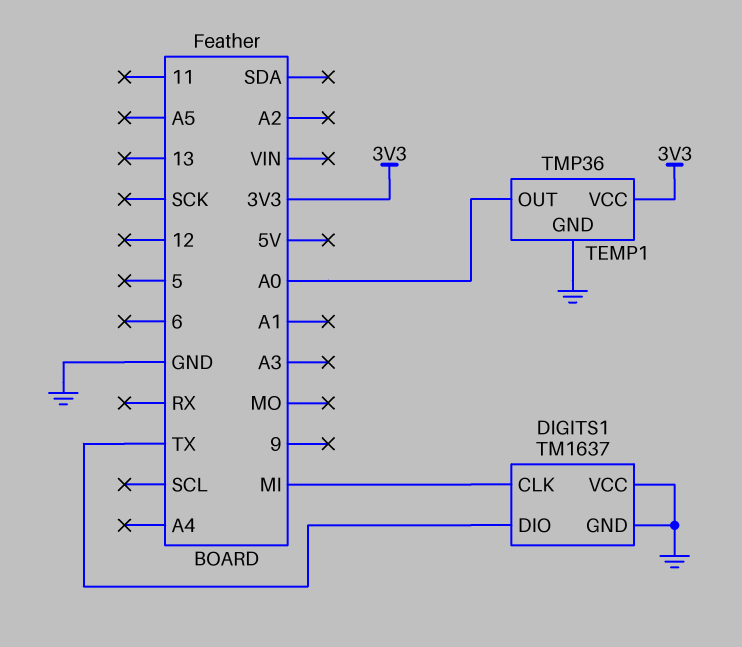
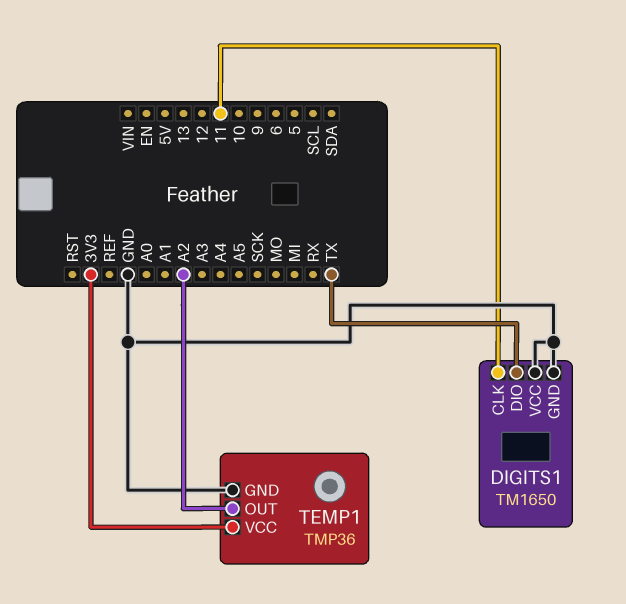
DIGITS1: TM1637 -> TM1650
DIGITS1 pin CLK: MI -> 11
TEMP1 pin OUT: A0 -> A2

